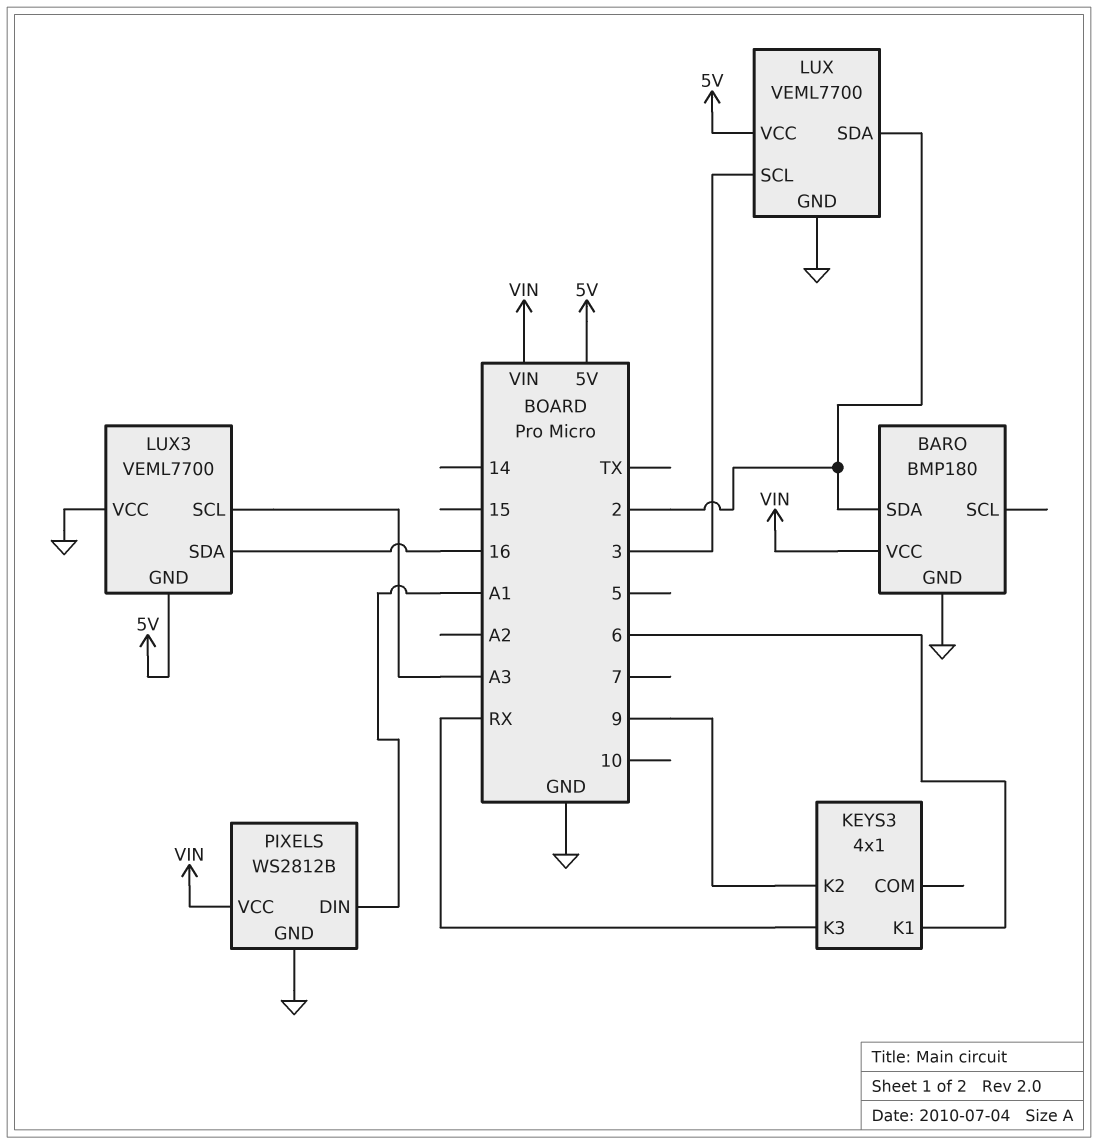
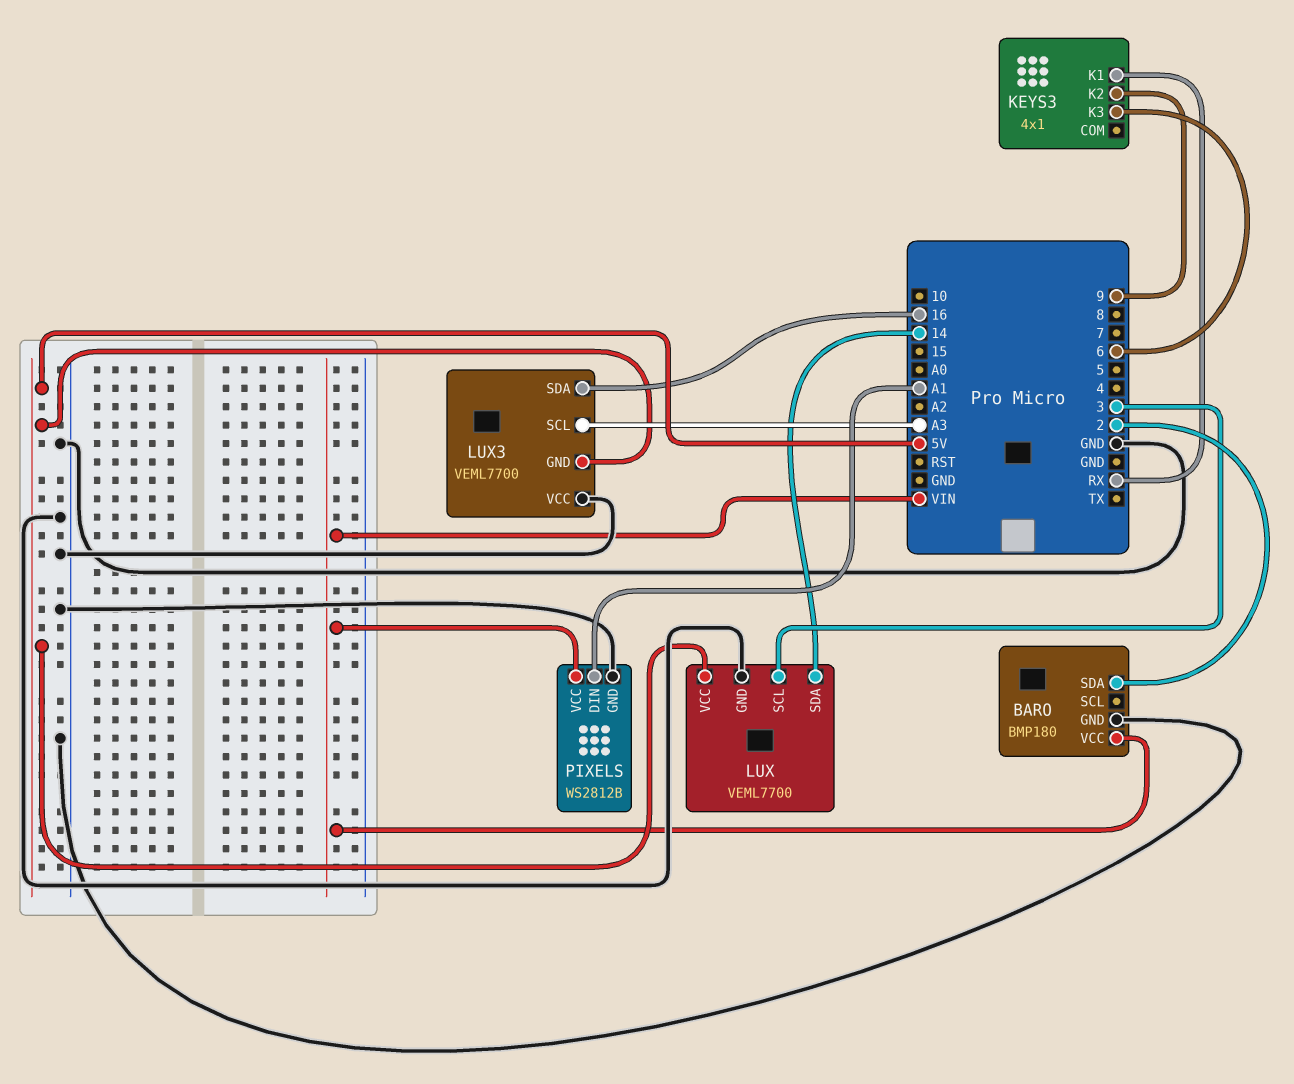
KEYS3 pin K1: 6 -> RX
KEYS3 pin K3: RX -> 6
LUX pin SDA: 2 -> 14

